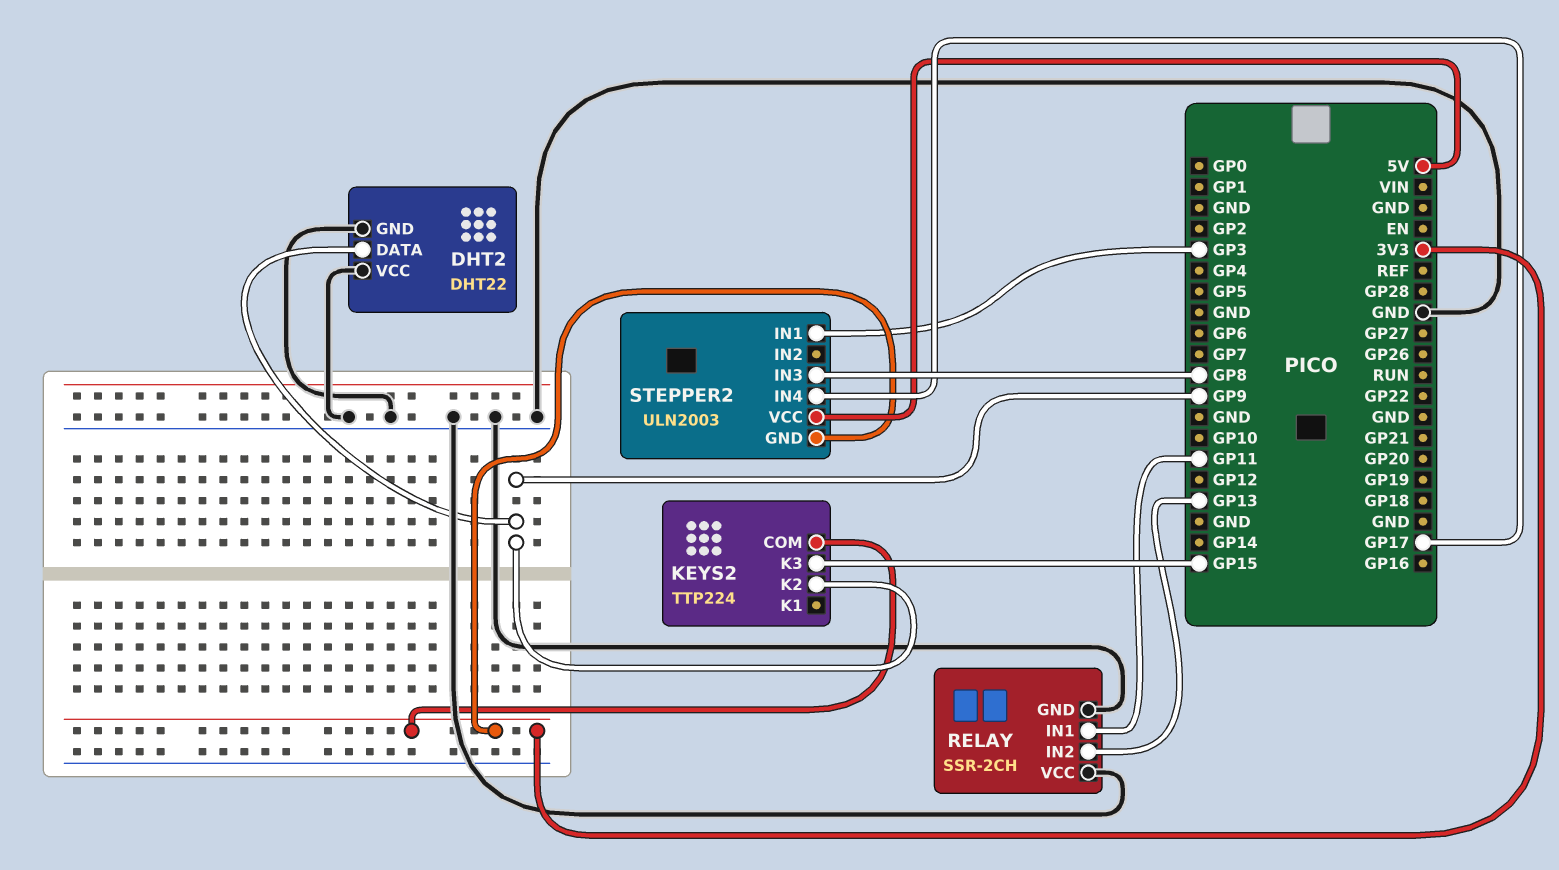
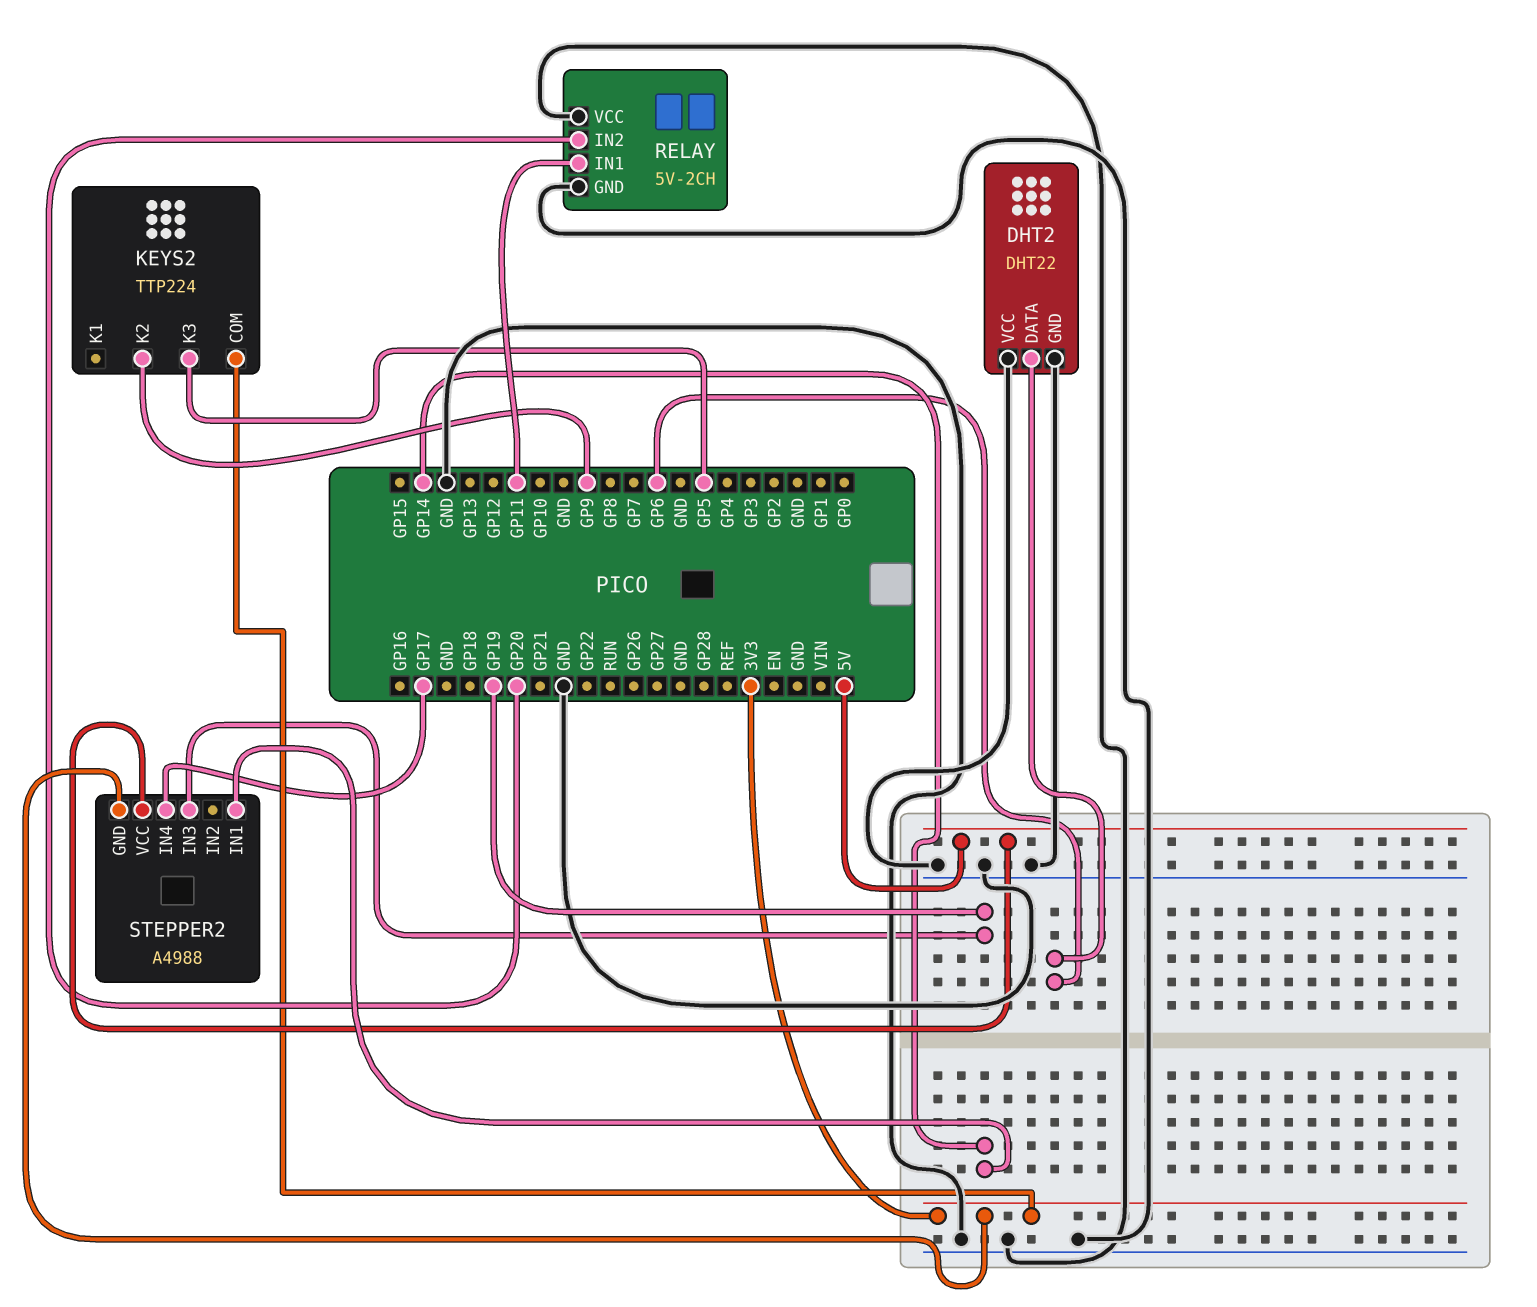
DHT2 pin DATA: GP9 -> GP6
KEYS2 pin K3: GP15 -> GP5
RELAY: SSR-2CH -> 5V-2CH
RELAY pin IN2: GP13 -> GP20
STEPPER2: ULN2003 -> A4988
STEPPER2 pin IN1: GP3 -> GP14
STEPPER2 pin IN3: GP8 -> GP19

